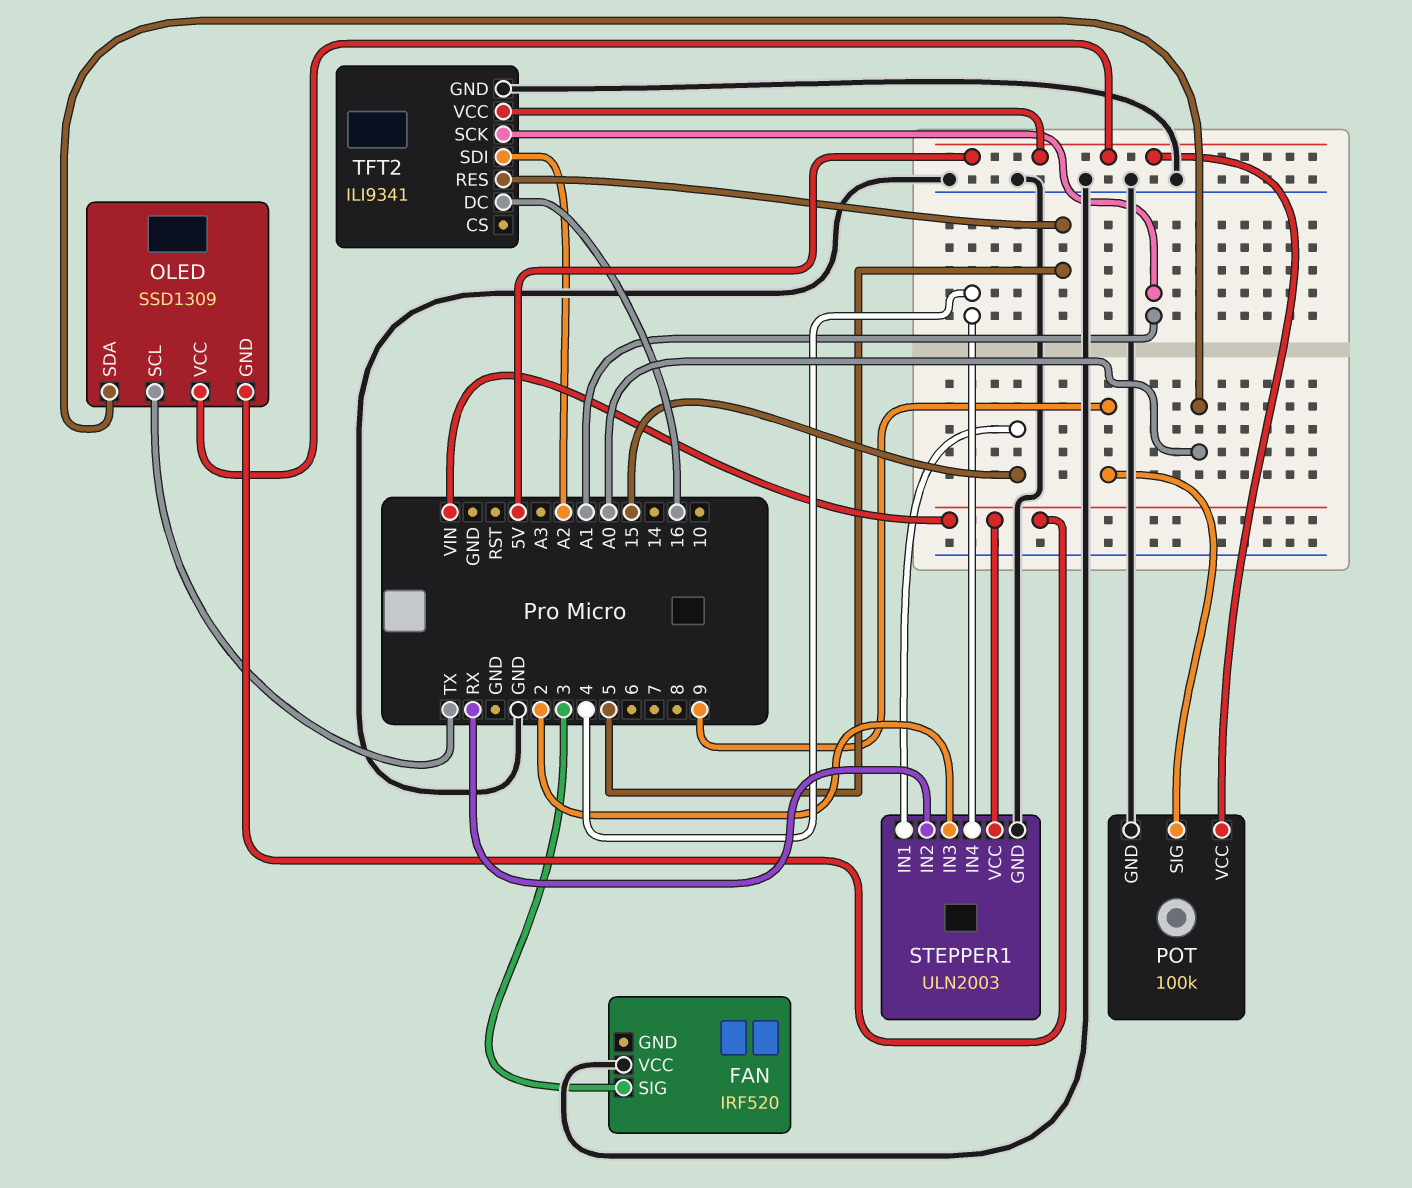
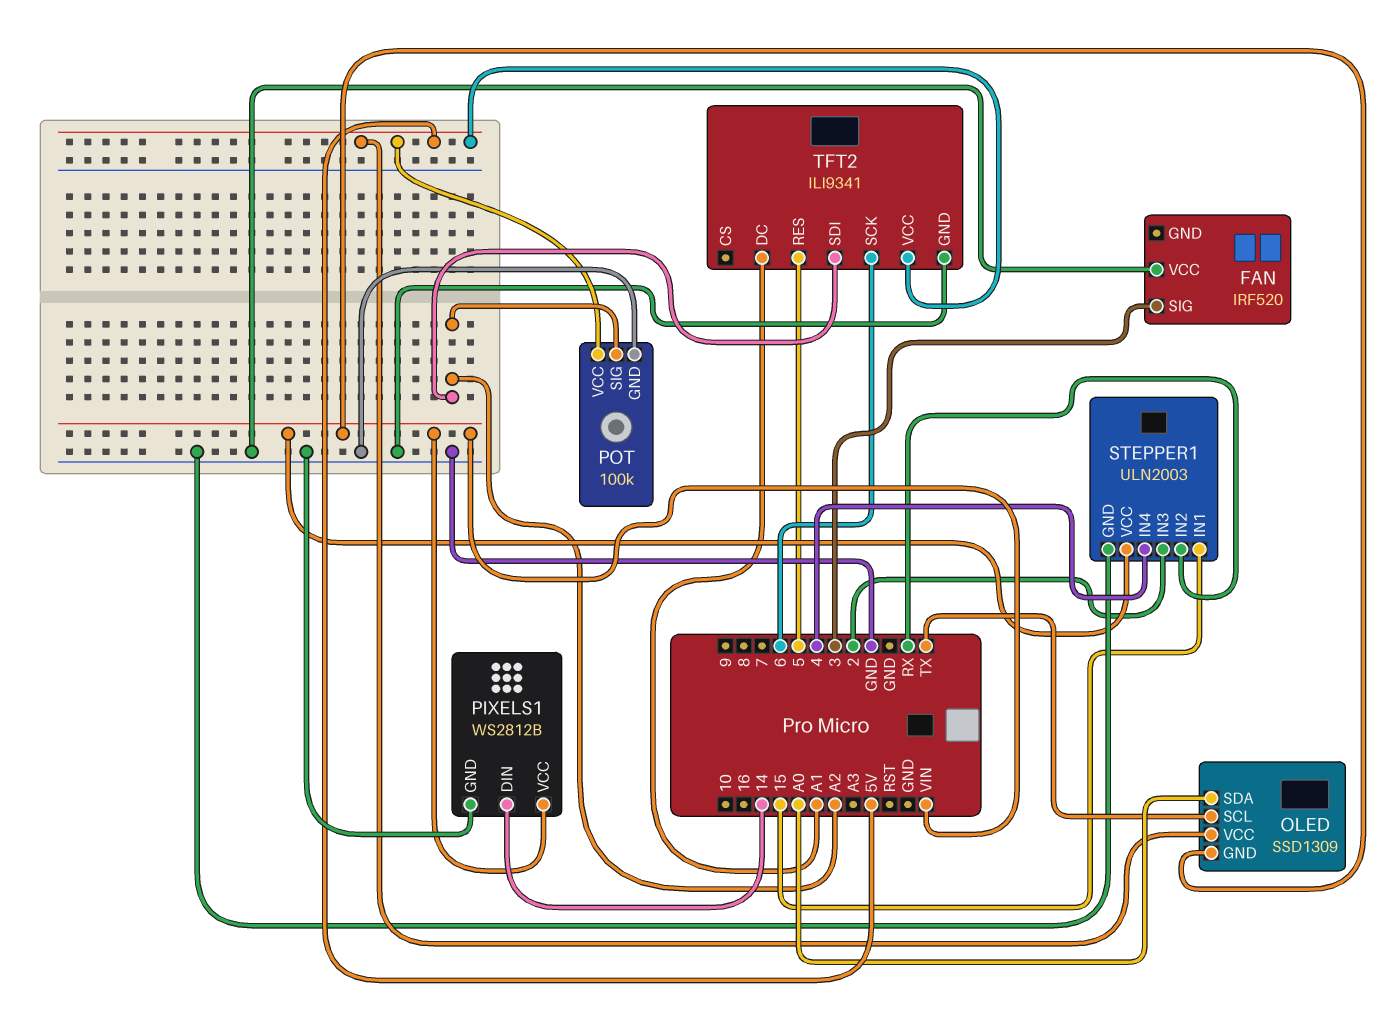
PIXELS1: none -> WS2812B
PIXELS1 pin DIN: none -> 14
PIXELS1 pin GND: none -> GND
PIXELS1 pin VCC: none -> VIN
POT pin SIG: 9 -> A2
TFT2 pin DC: 16 -> A1
TFT2 pin SCK: A1 -> 6

